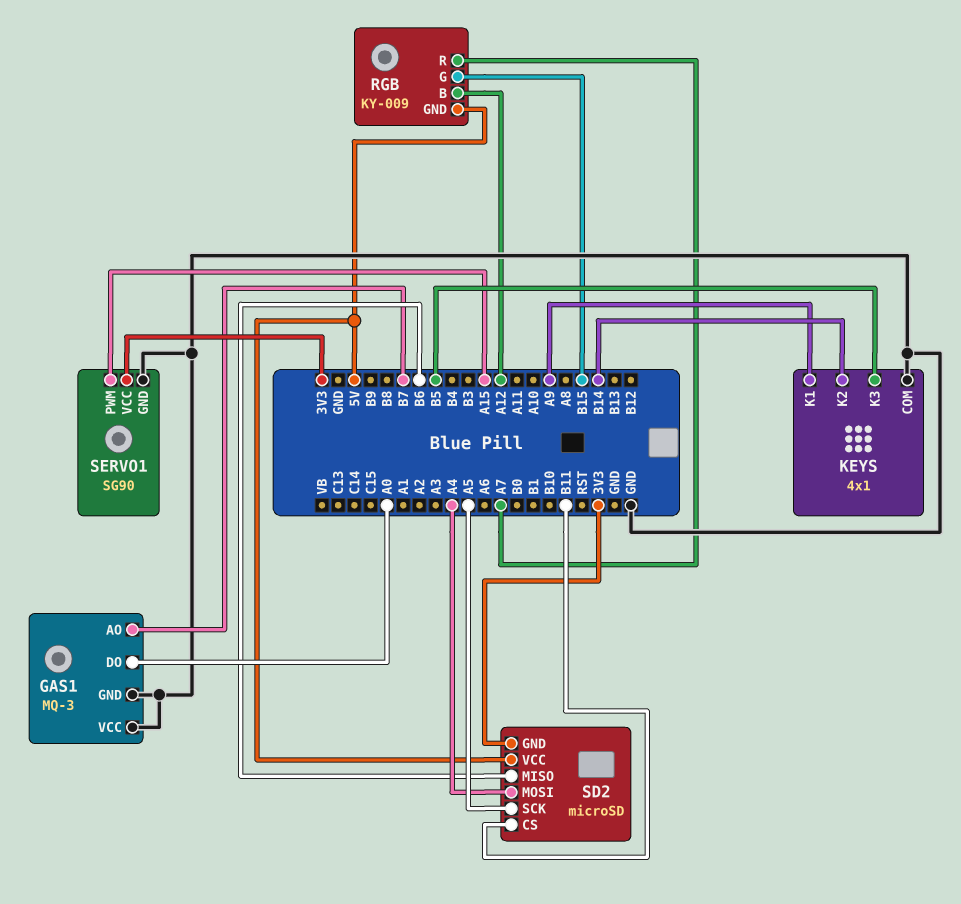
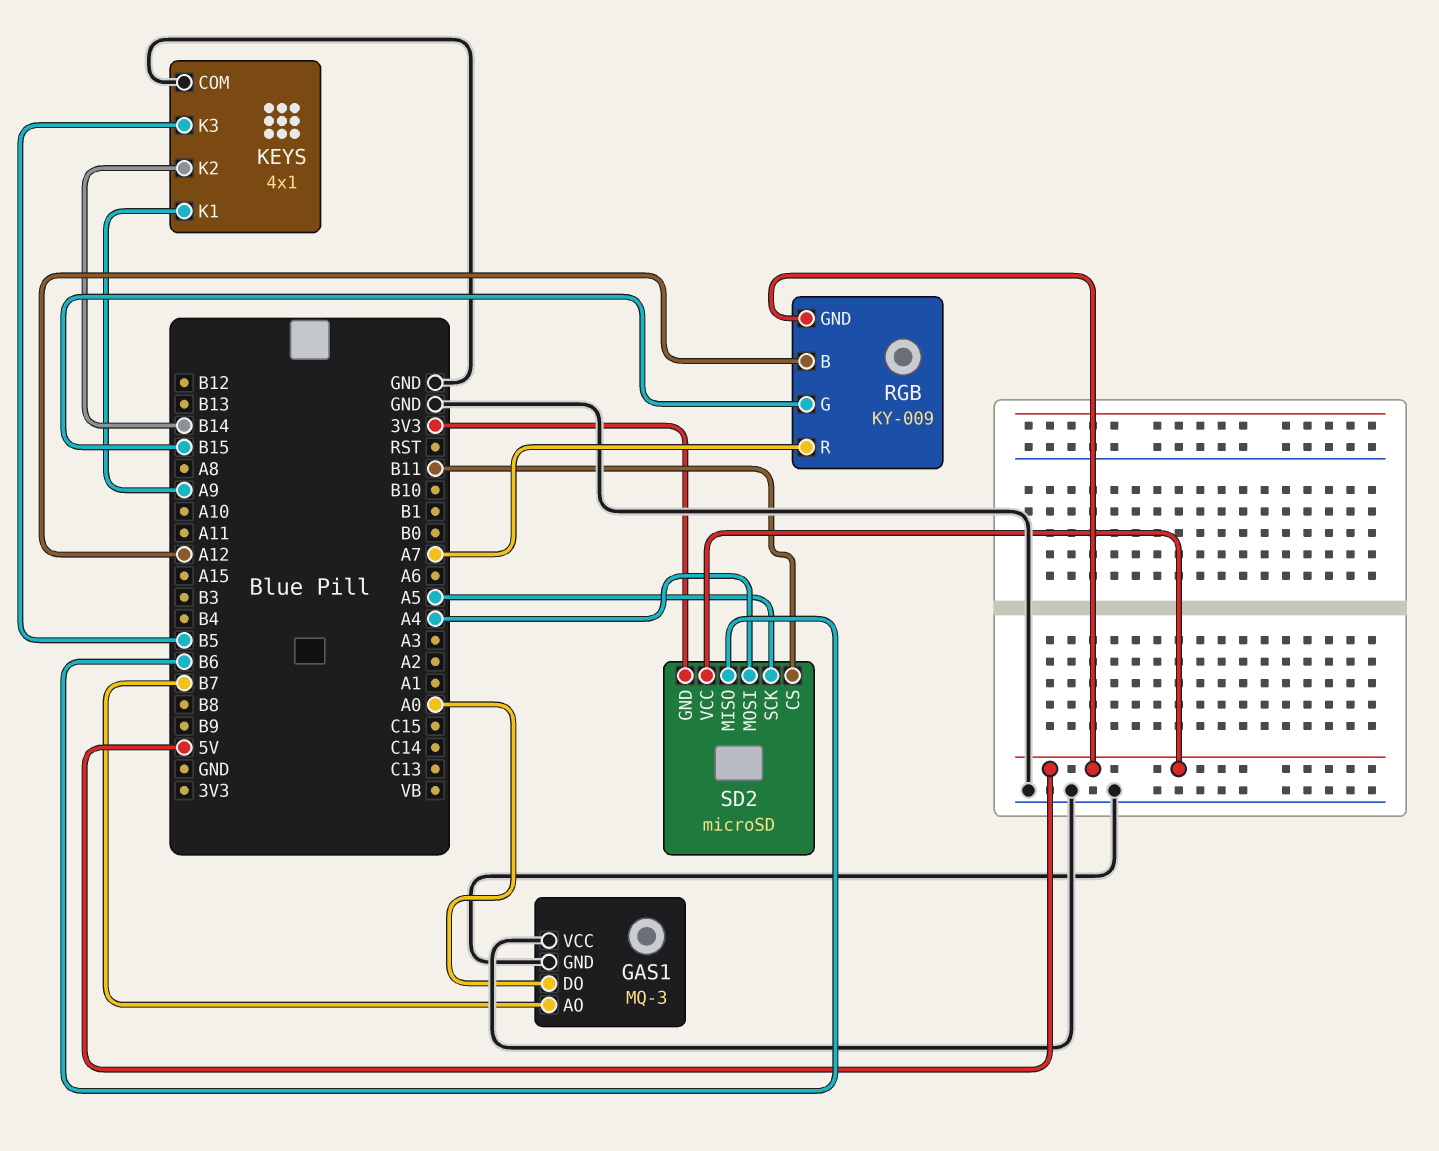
SERVO1: SG90 -> none
SERVO1 pin GND: GND -> none
SERVO1 pin PWM: A15 -> none
SERVO1 pin VCC: 3V3 -> none

